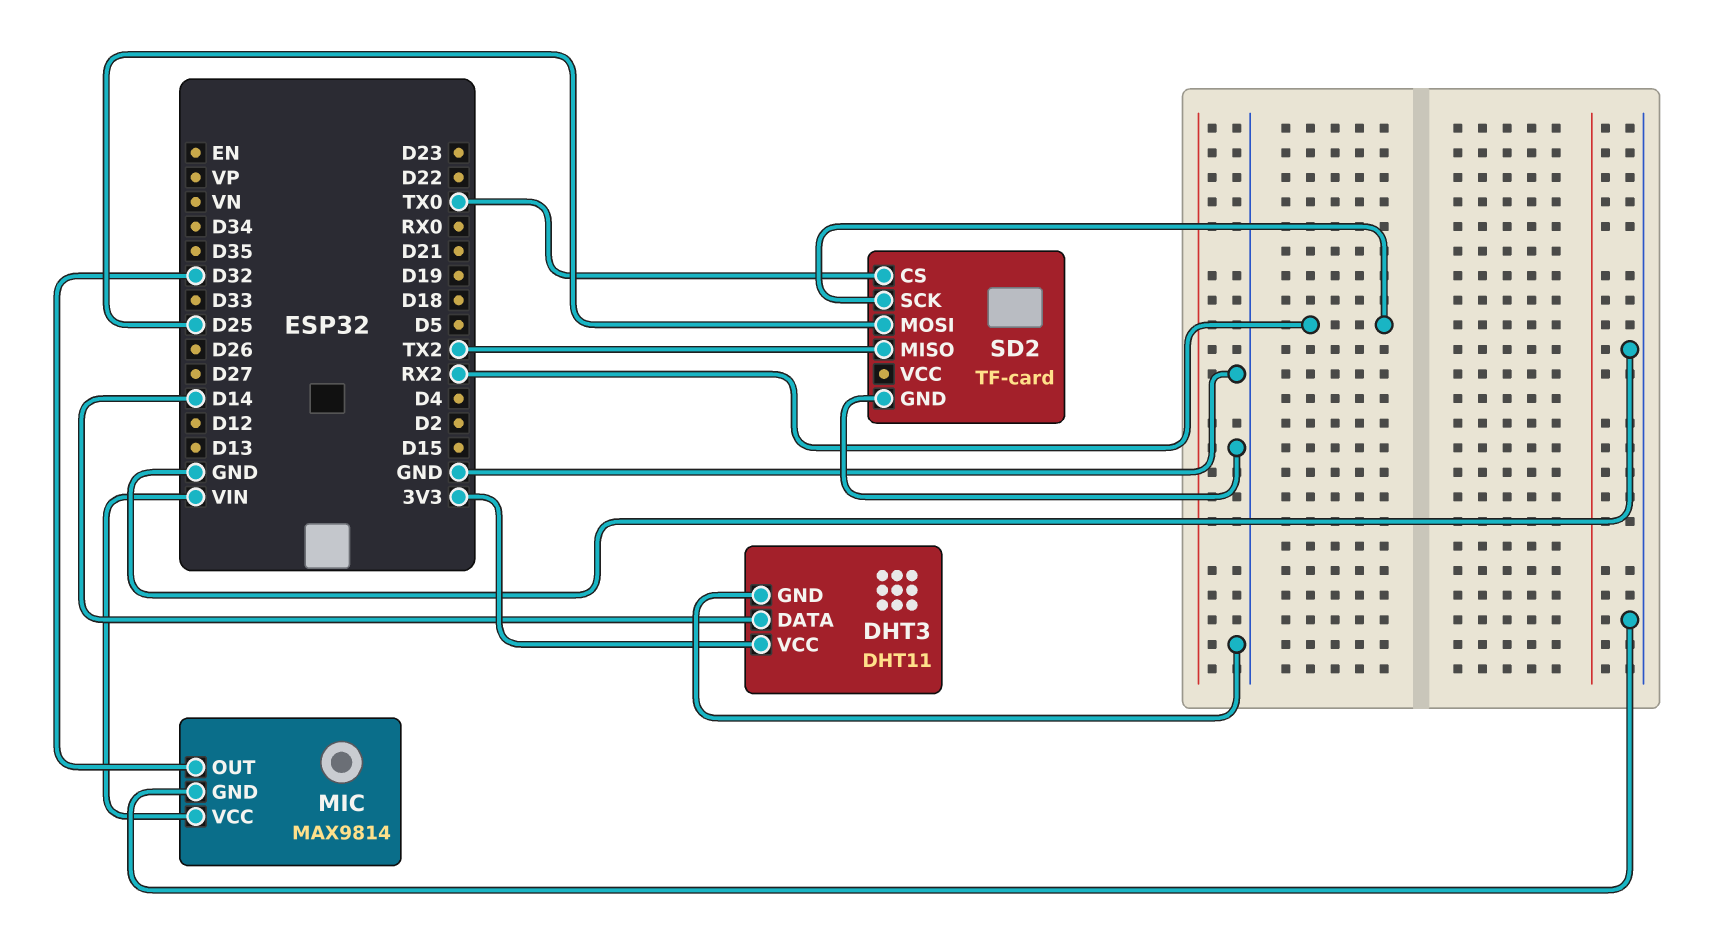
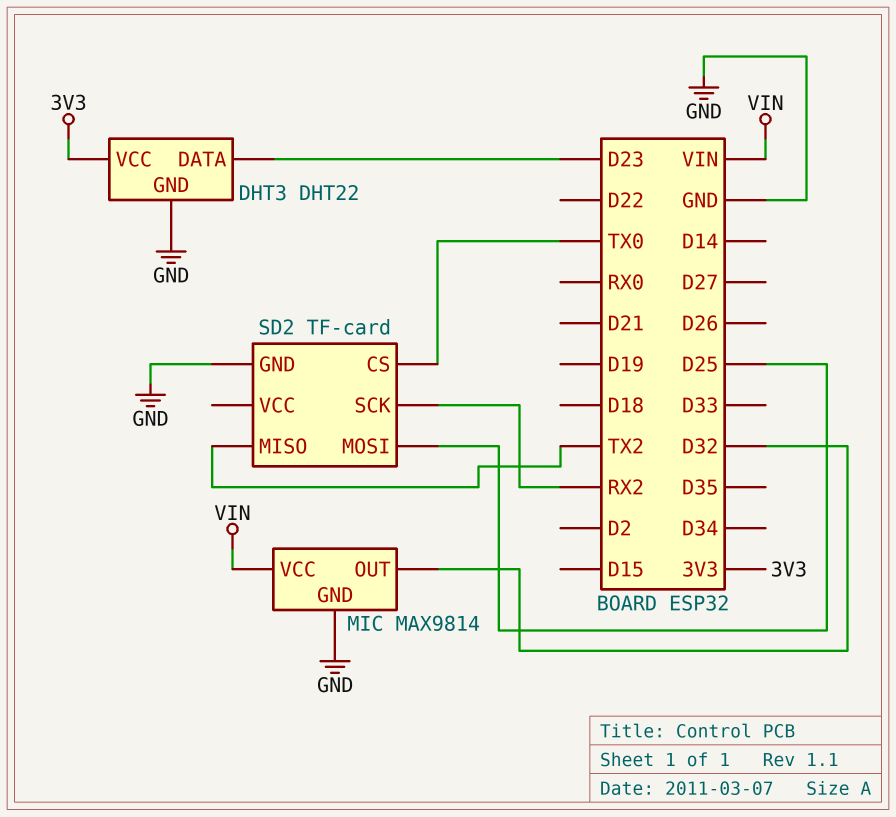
DHT3: DHT11 -> DHT22
DHT3 pin DATA: D14 -> D23

